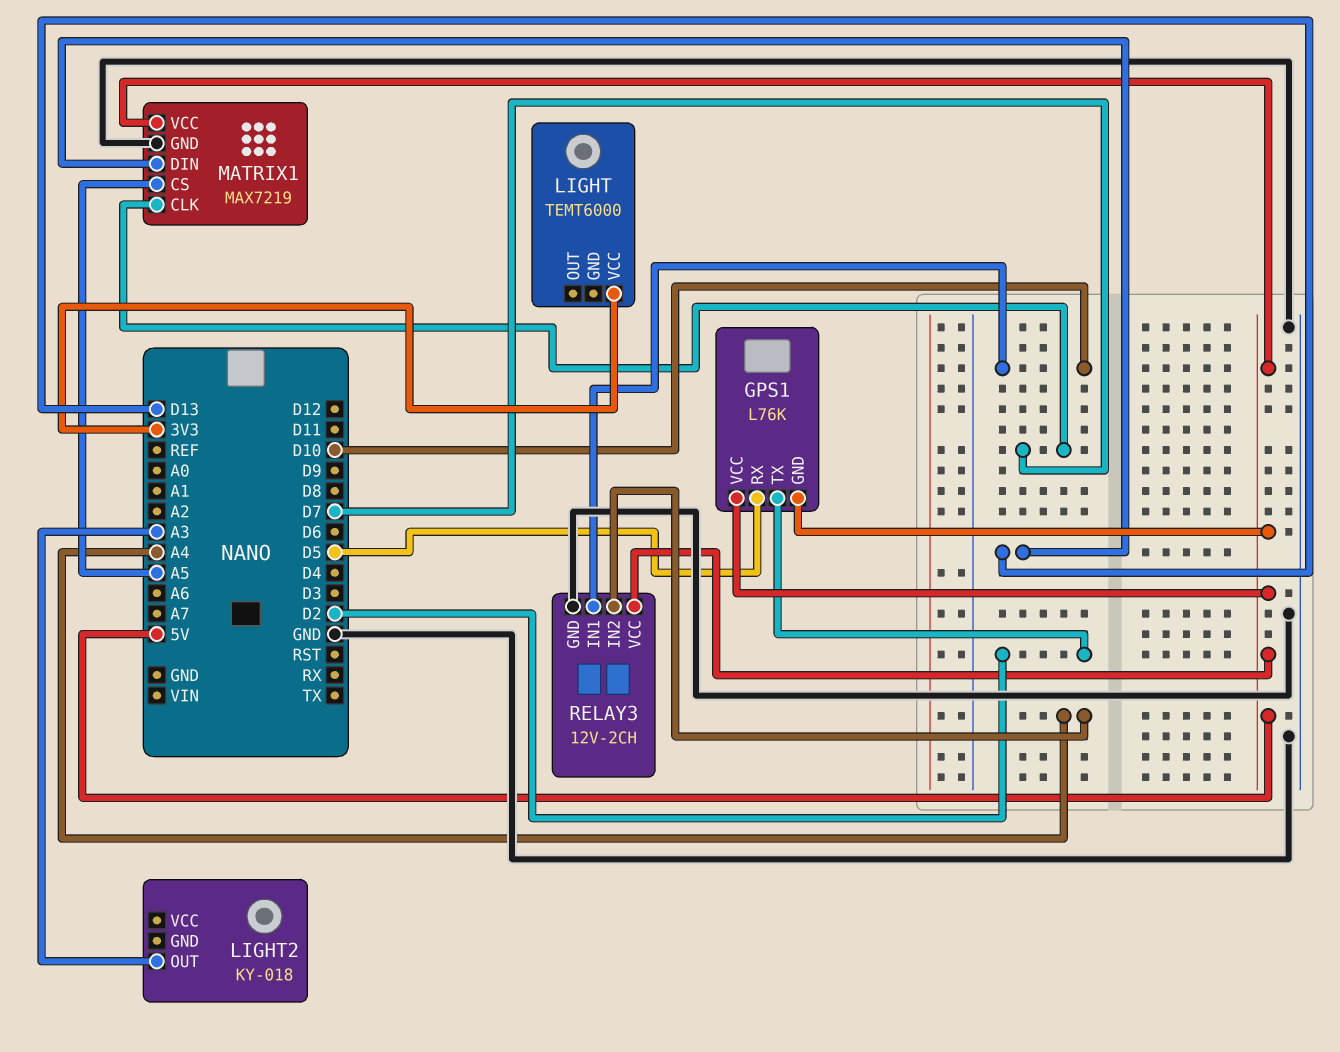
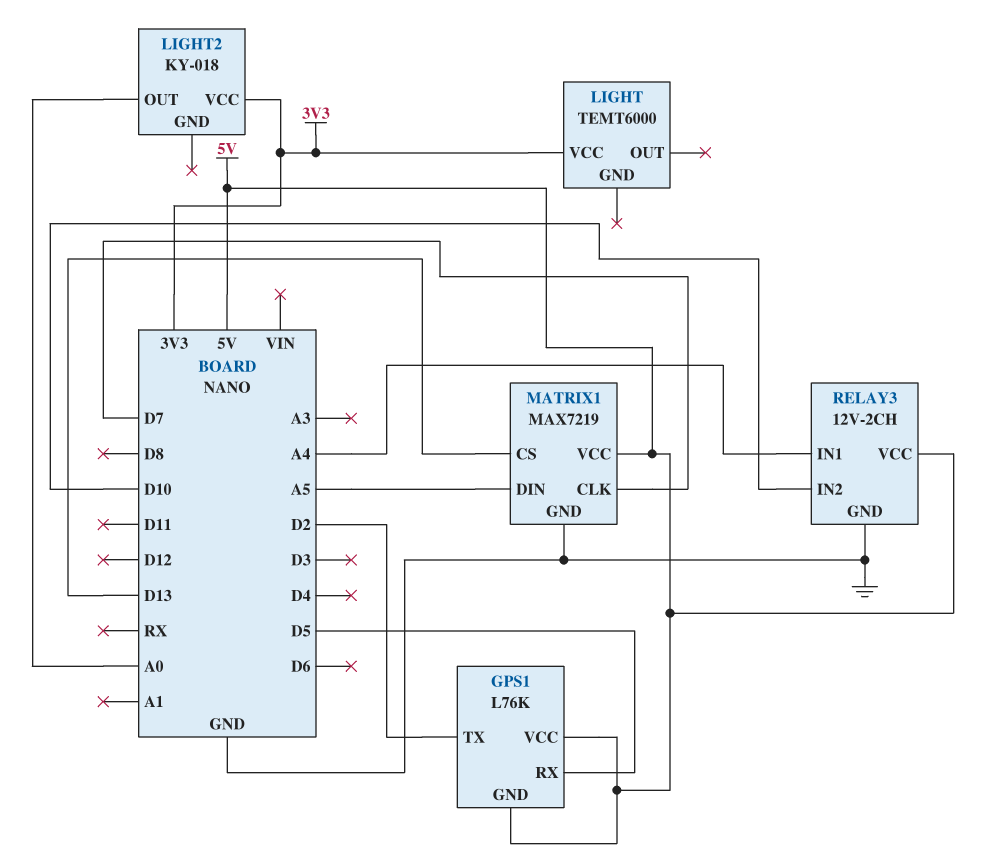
LIGHT2 pin OUT: A3 -> A0
LIGHT2 pin VCC: none -> 3V3
MATRIX1 pin CS: A5 -> D13
MATRIX1 pin DIN: D13 -> A5
RELAY3 pin IN1: D10 -> A4
RELAY3 pin IN2: A4 -> D10

